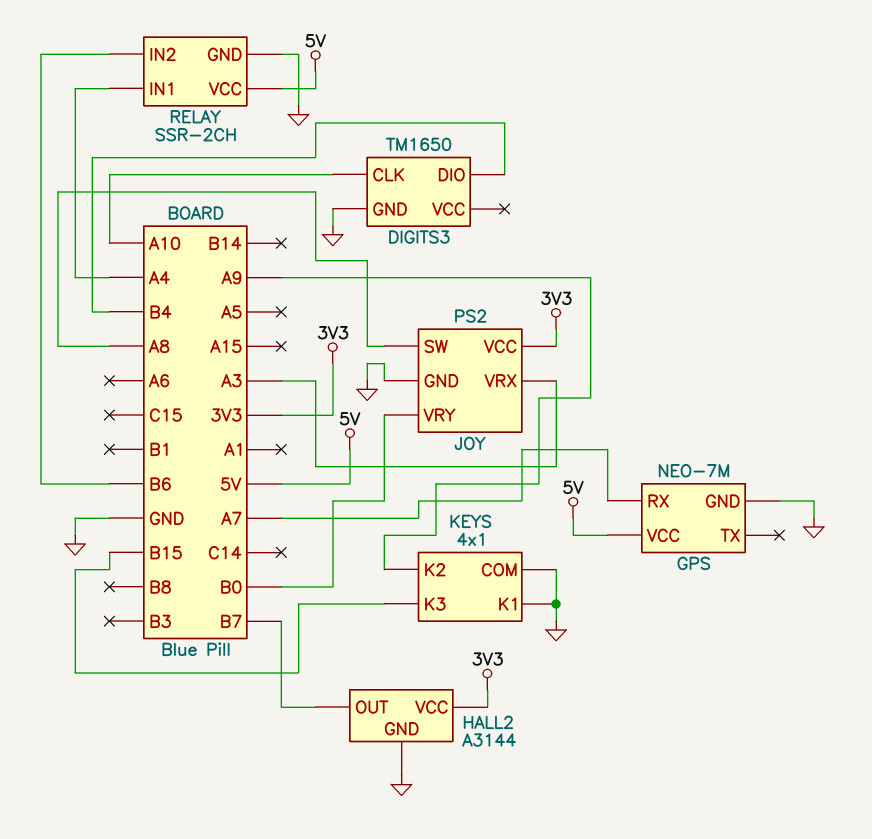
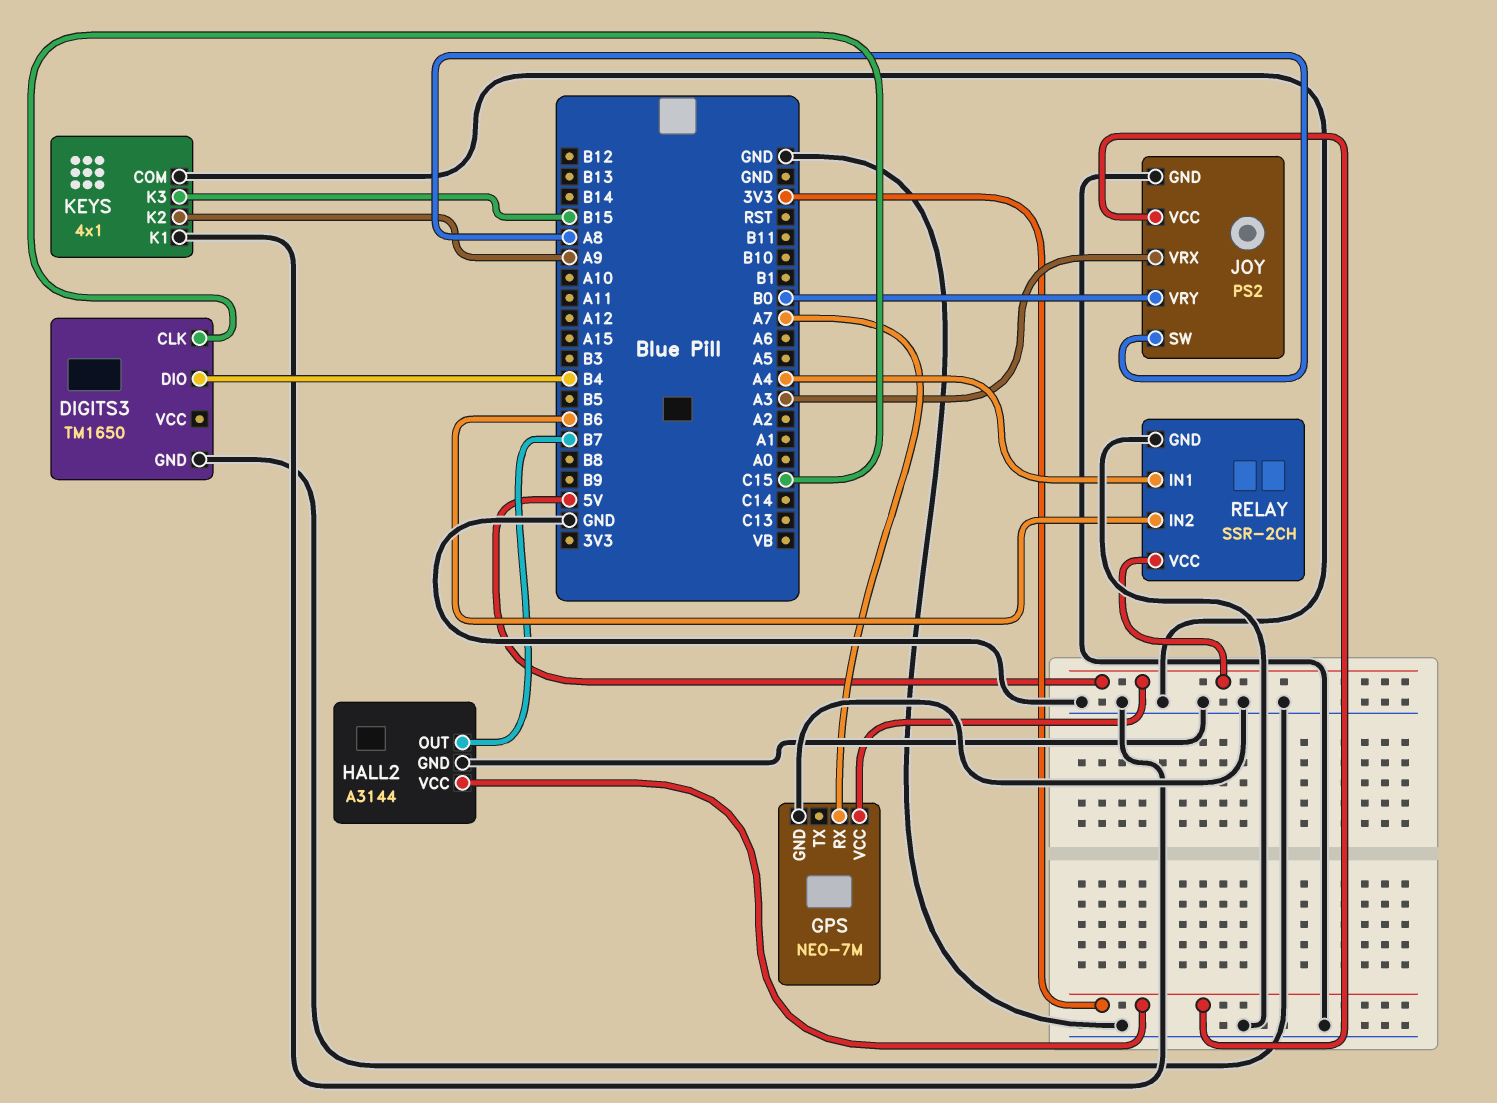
DIGITS3 pin CLK: A10 -> C15

